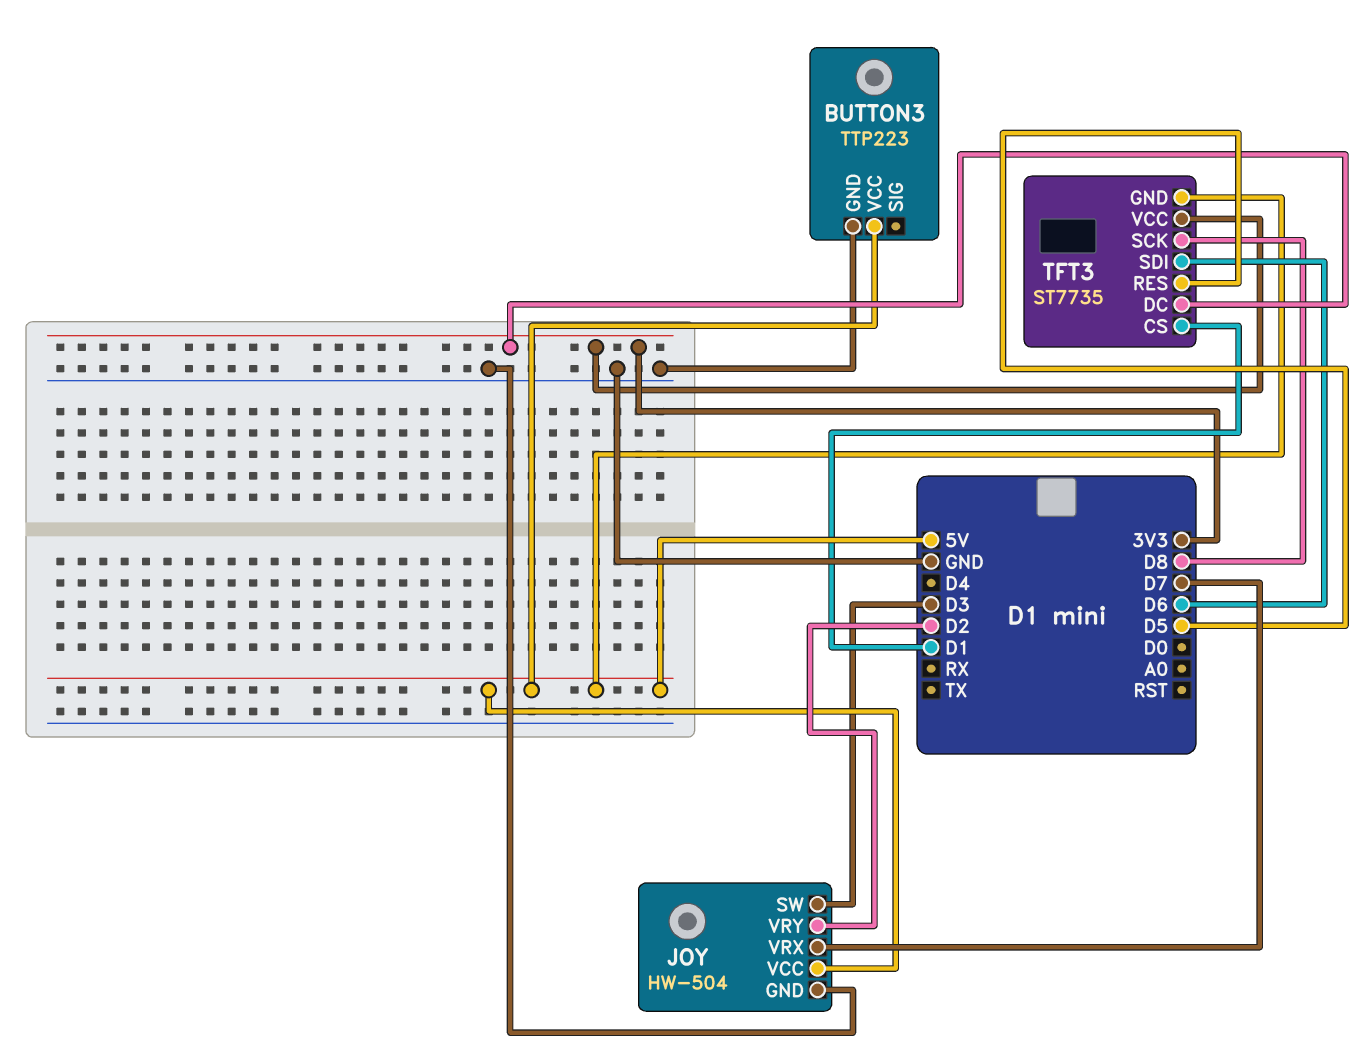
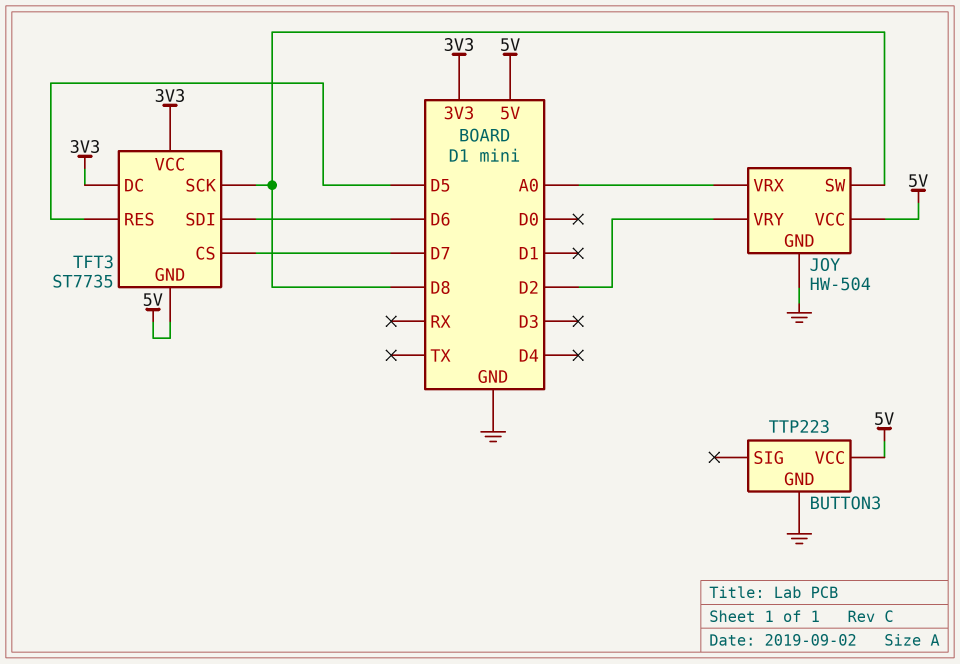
JOY pin SW: D3 -> D8
JOY pin VRX: D7 -> A0
TFT3 pin CS: D1 -> D7

